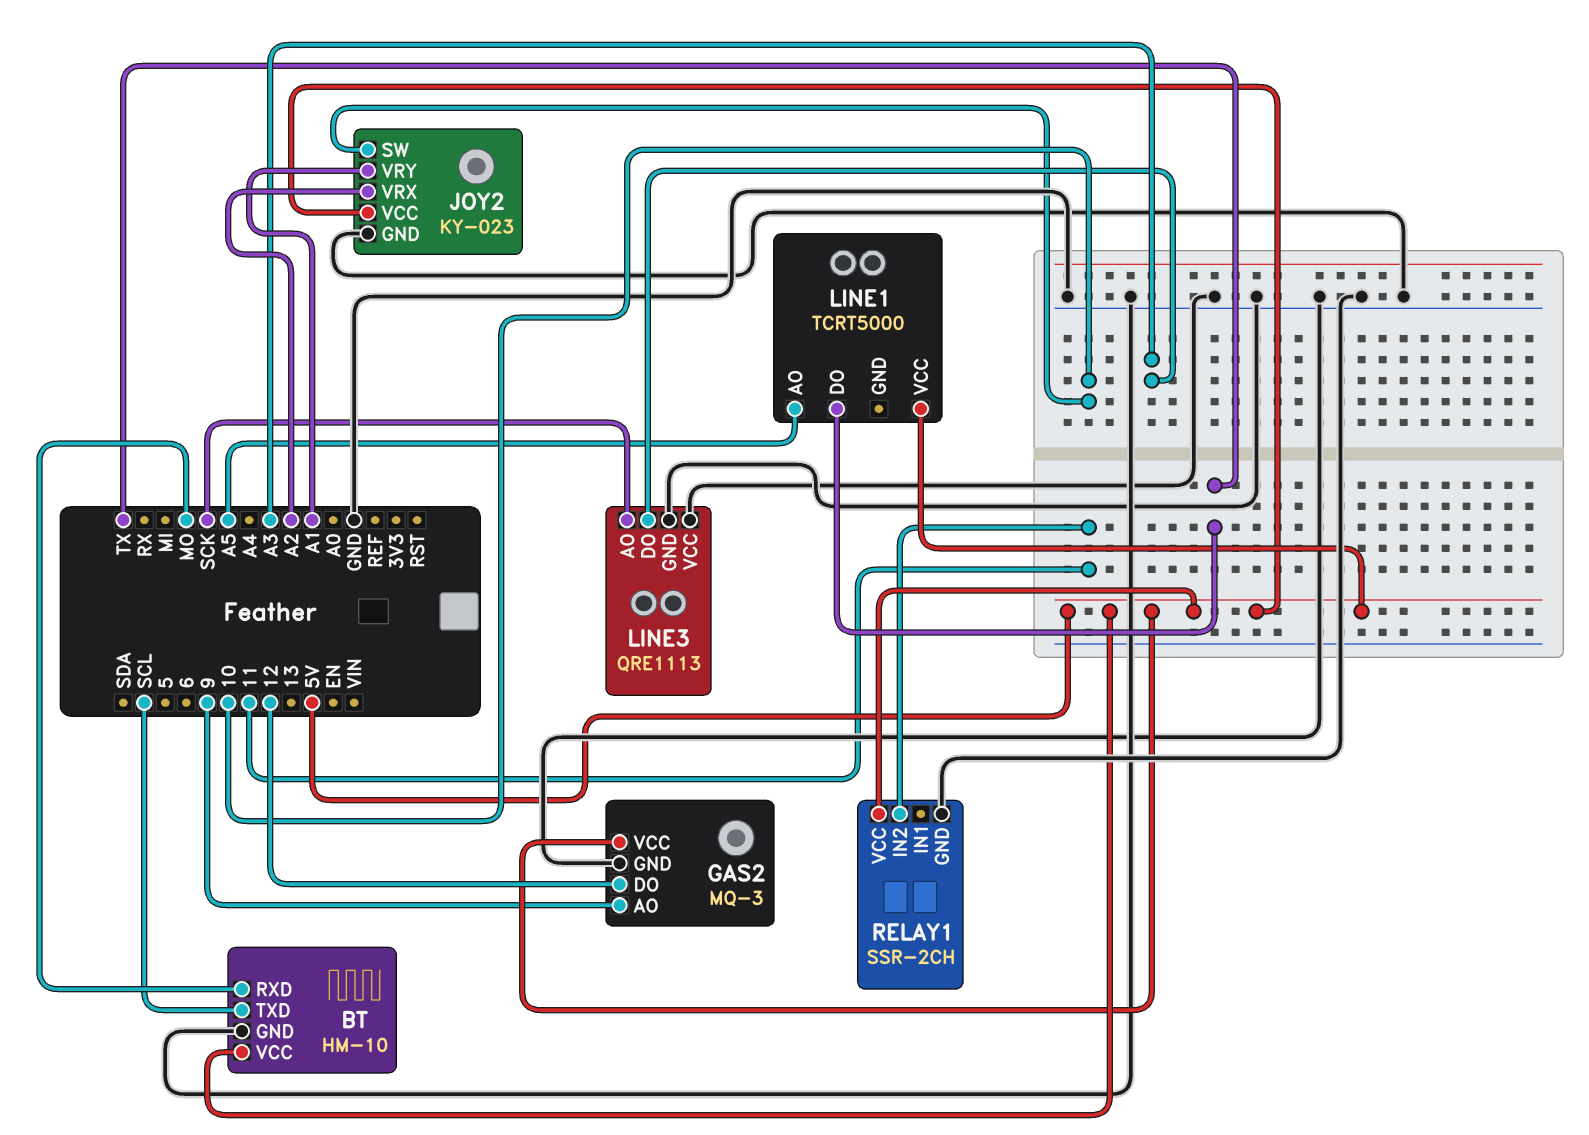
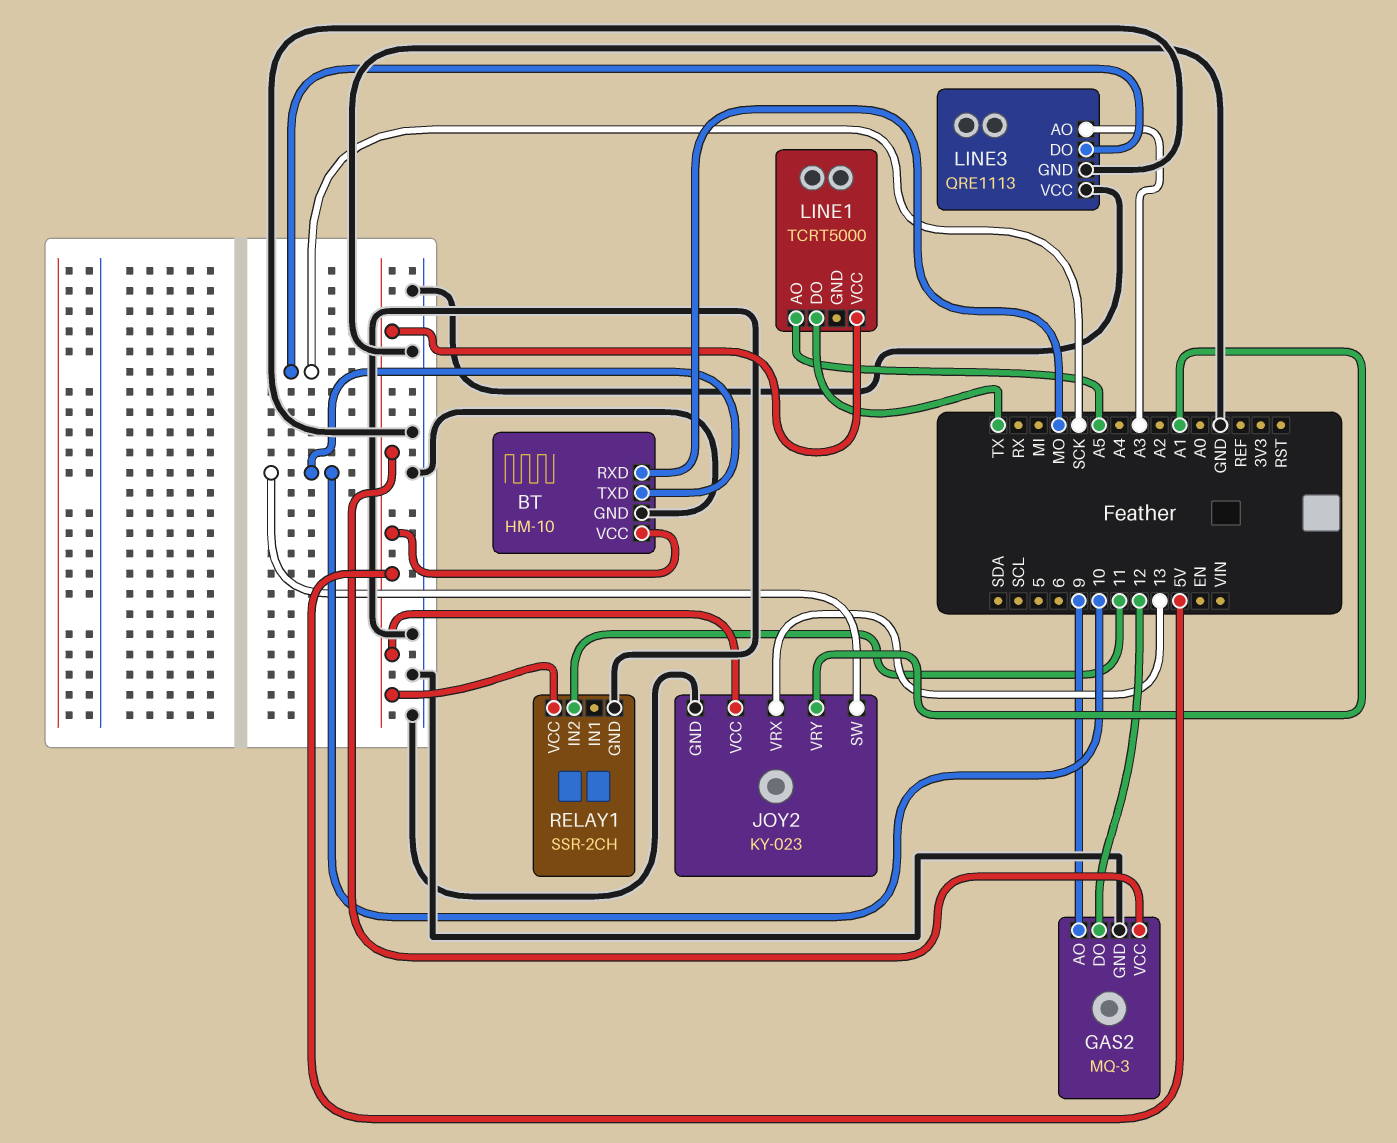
BT pin TXD: SCL -> 10
JOY2 pin VRX: A2 -> 13
LINE3 pin AO: SCK -> A3
LINE3 pin DO: A3 -> SCK

